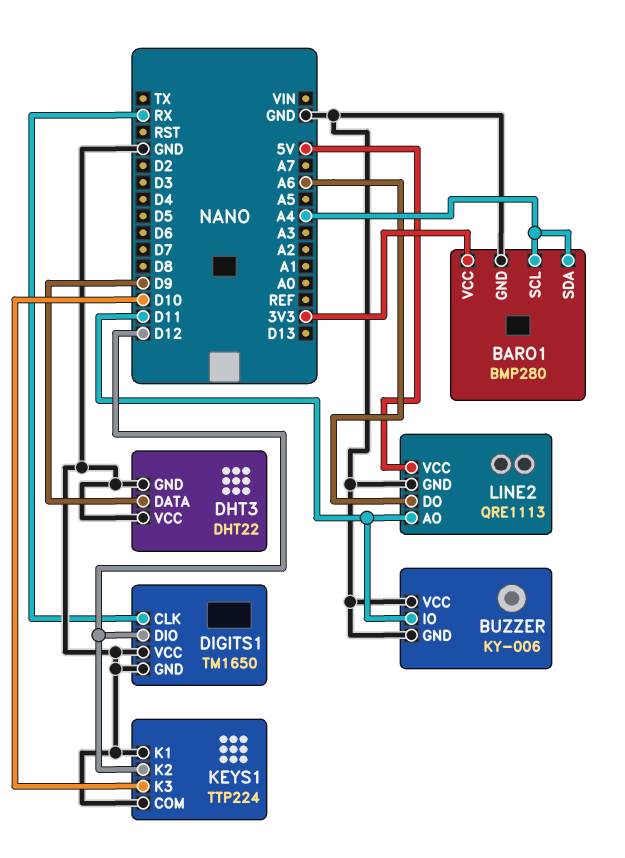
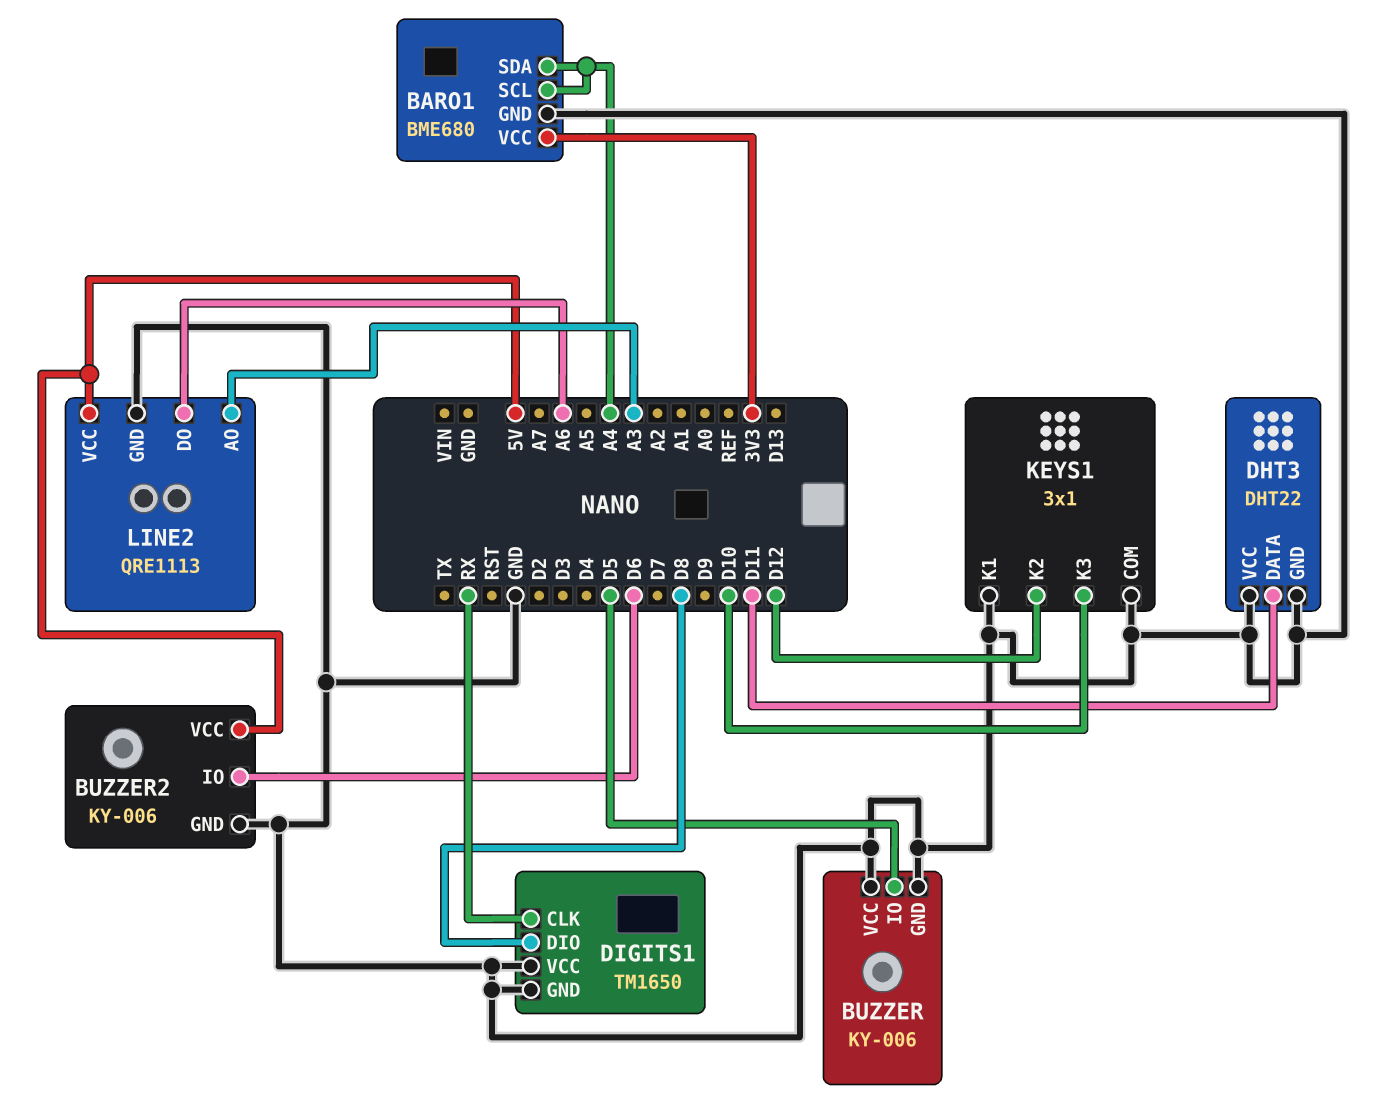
BARO1: BMP280 -> BME680
BUZZER pin IO: D11 -> D5
BUZZER2: none -> KY-006
BUZZER2 pin GND: none -> GND
BUZZER2 pin IO: none -> D6
BUZZER2 pin VCC: none -> 5V
DHT3 pin DATA: D9 -> D11
DIGITS1 pin DIO: D12 -> D8
KEYS1: TTP224 -> 3x1
LINE2 pin AO: D11 -> A3

